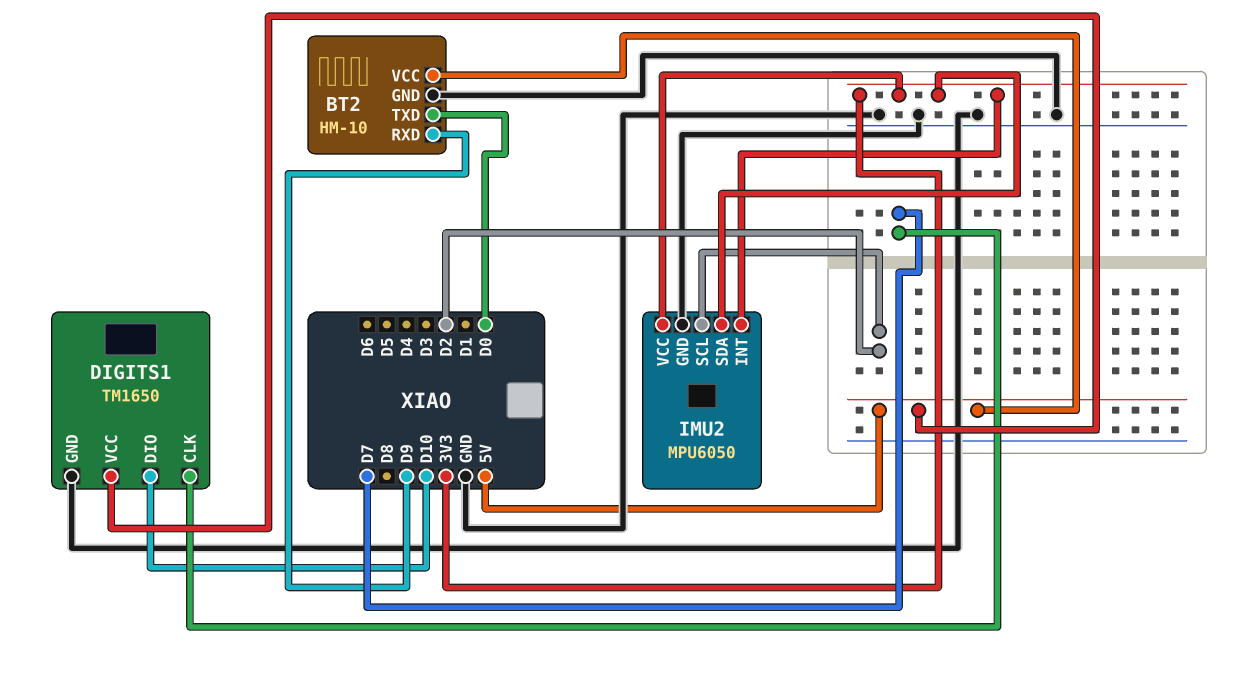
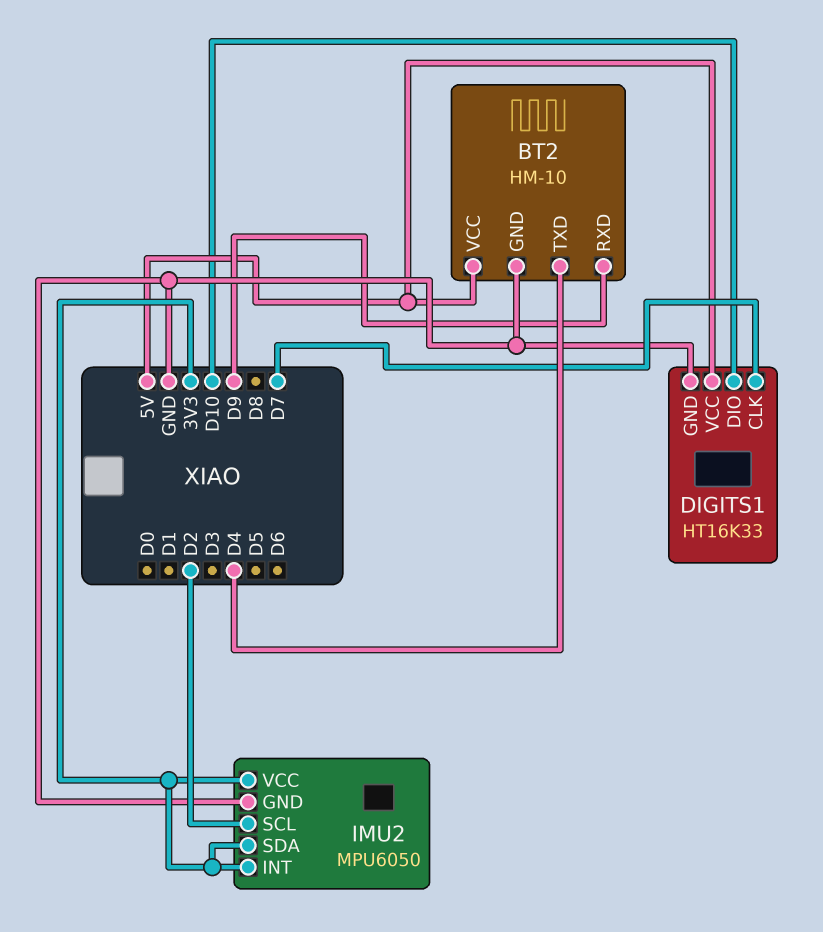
BT2 pin TXD: D0 -> D4
DIGITS1: TM1650 -> HT16K33

